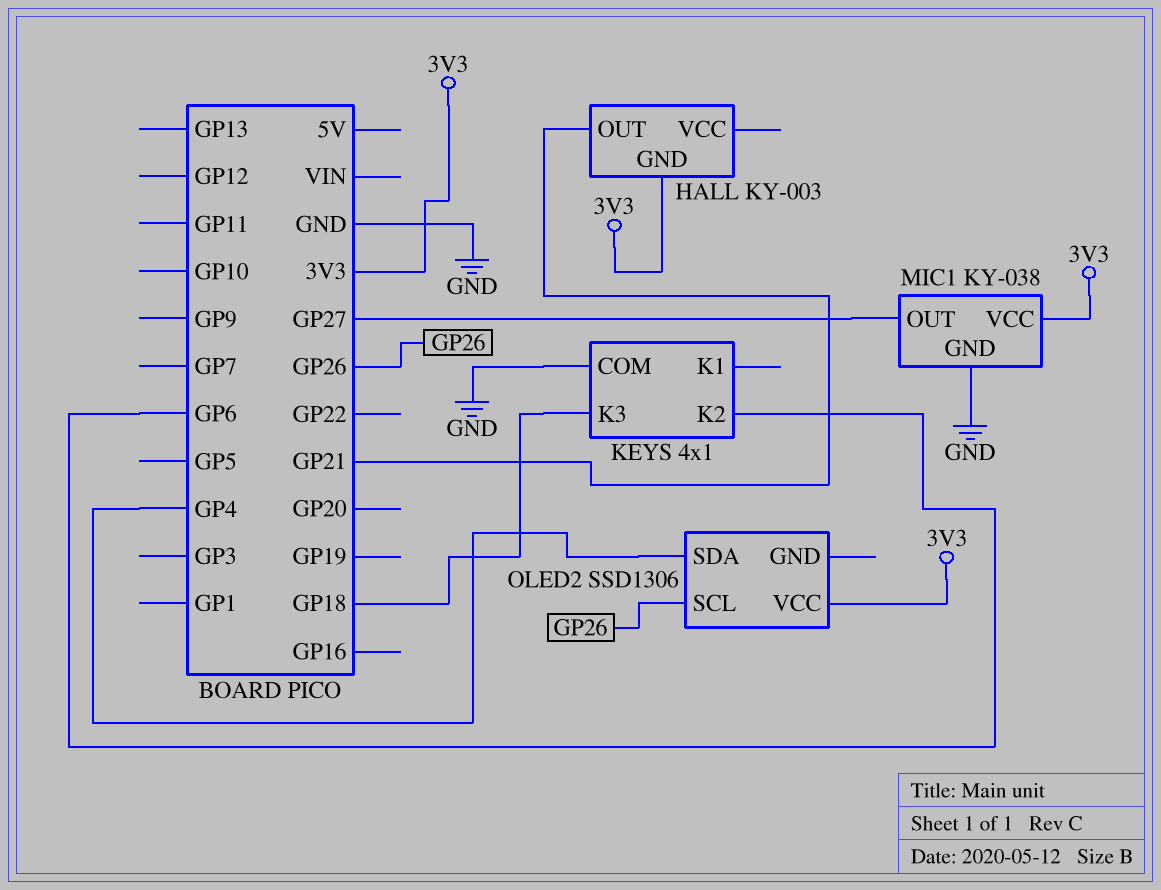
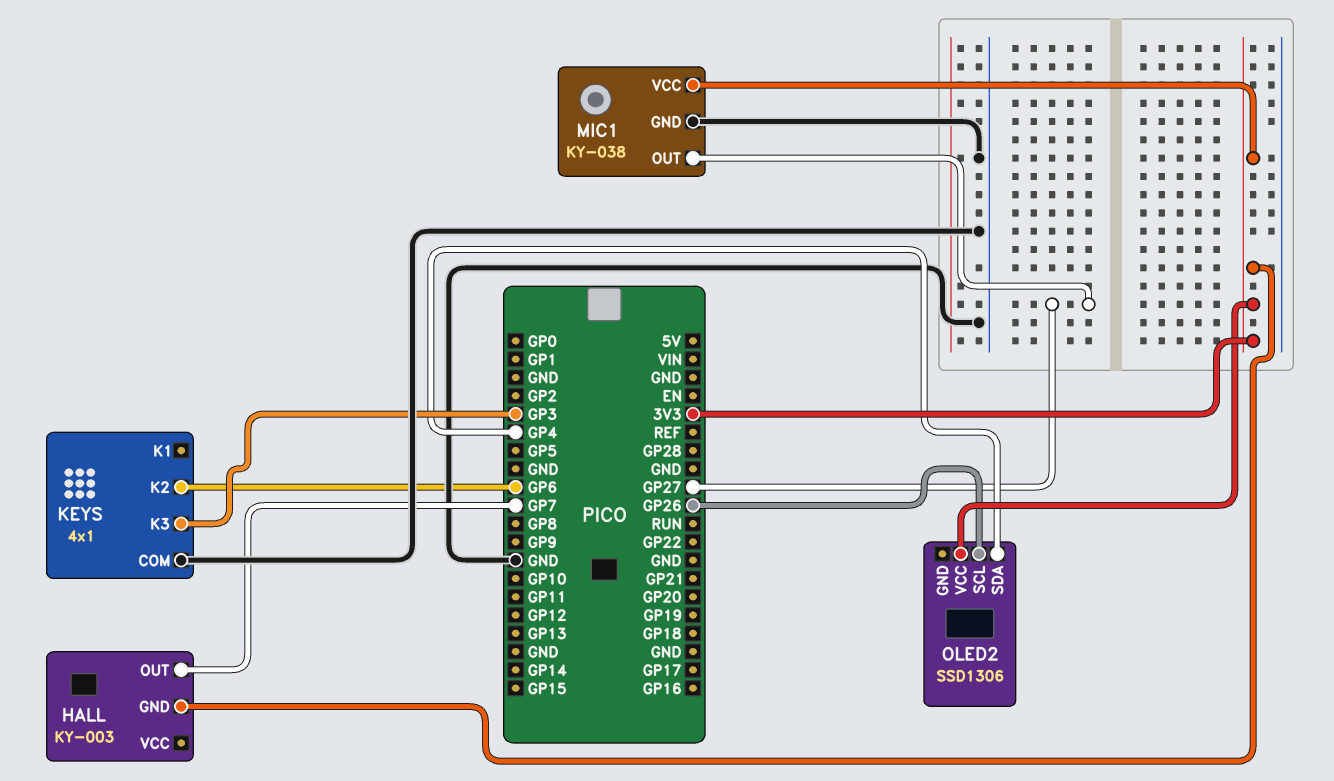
HALL pin OUT: GP21 -> GP7
KEYS pin K3: GP18 -> GP3

